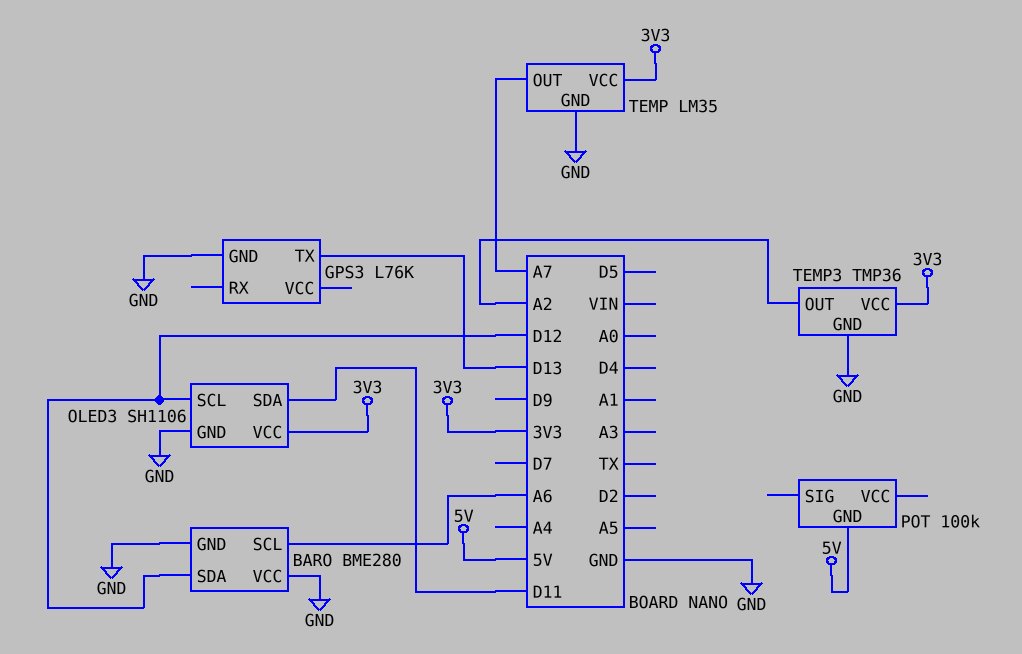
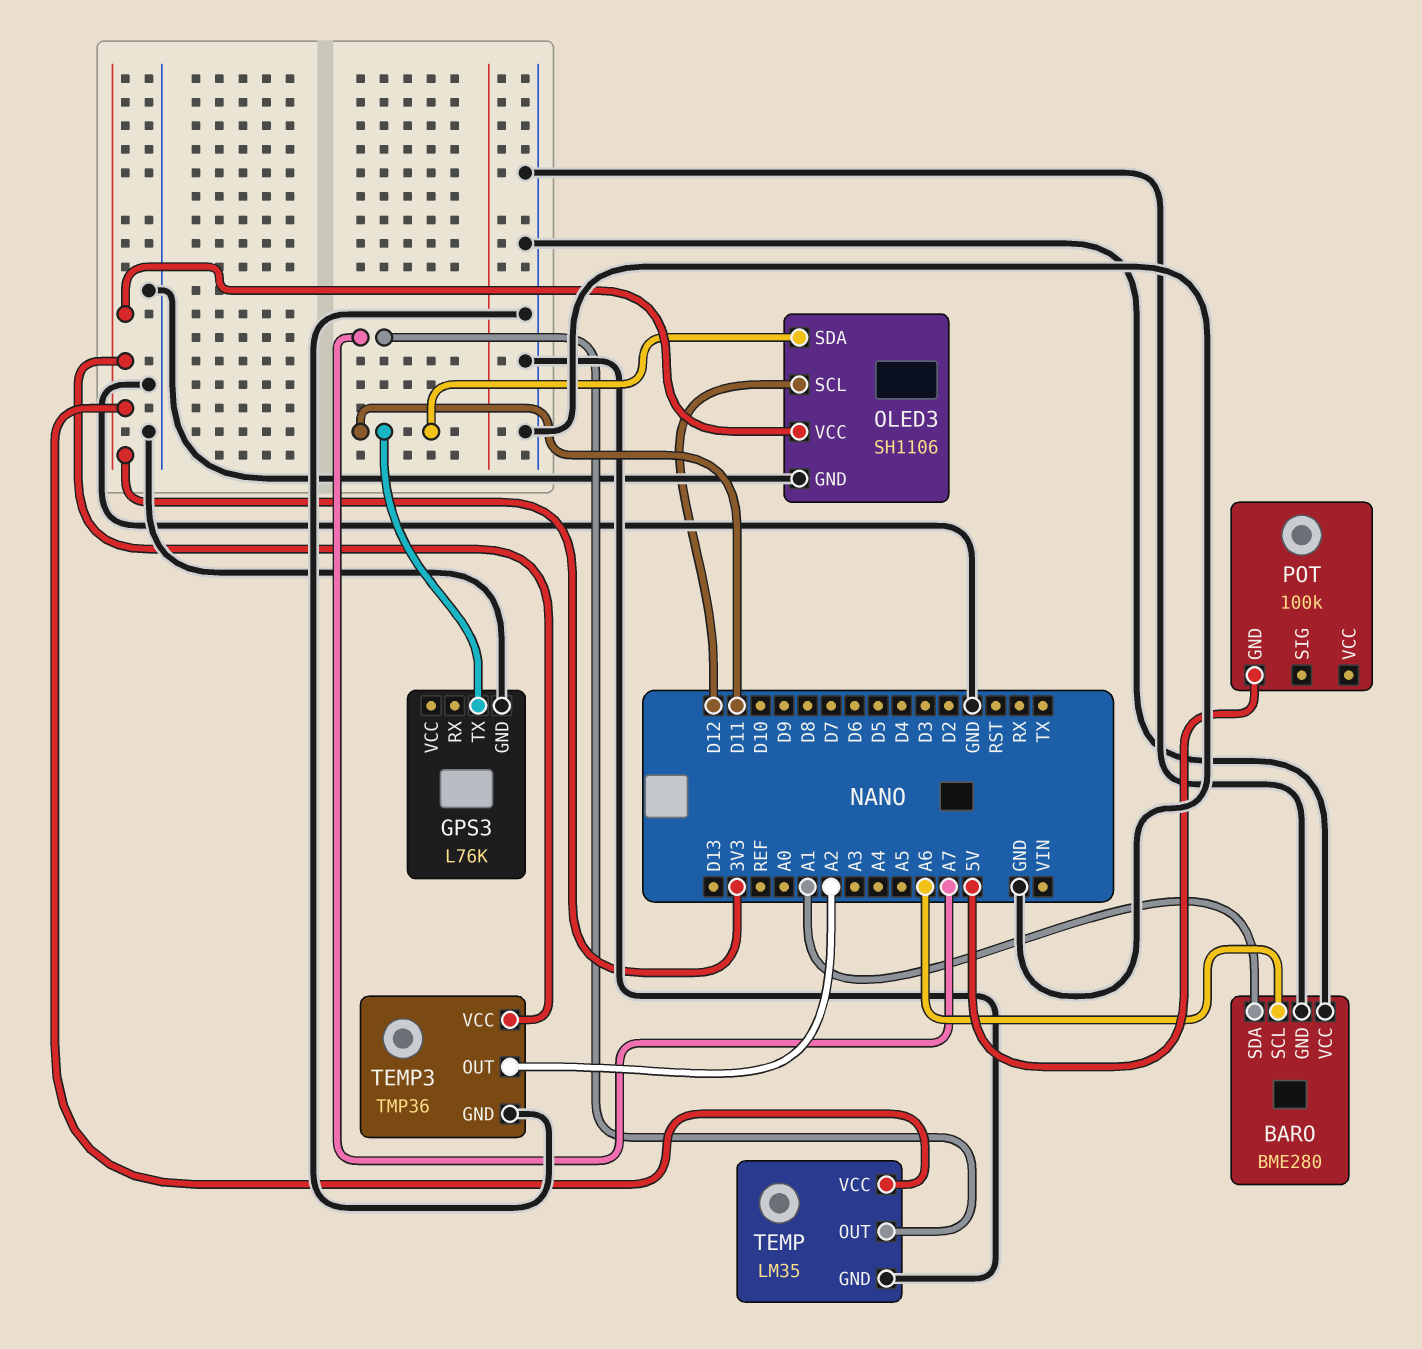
BARO pin SDA: D12 -> A1
GPS3 pin TX: D13 -> D11

